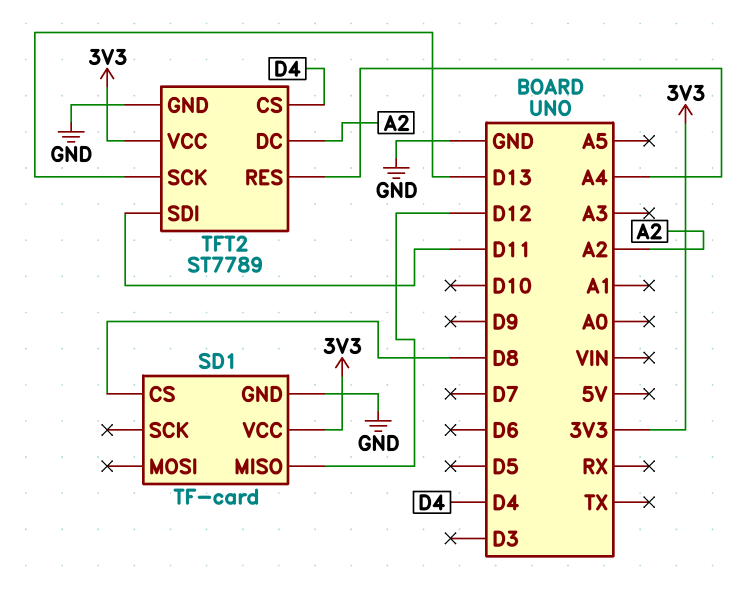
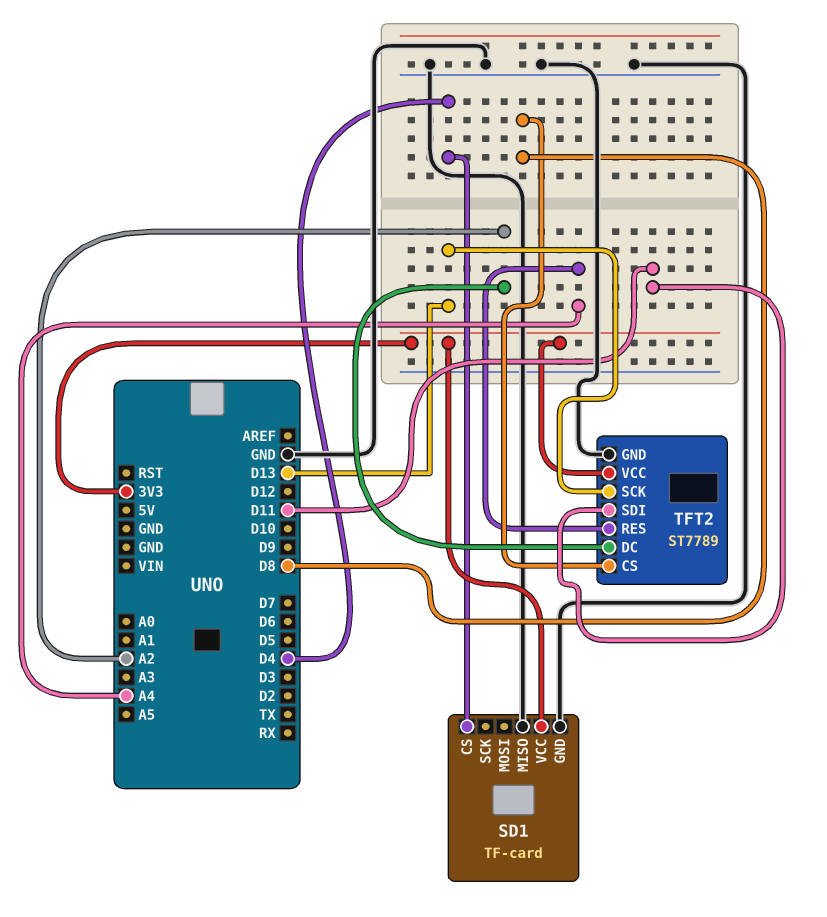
SD1 pin CS: D8 -> D4
SD1 pin MISO: D12 -> GND
TFT2 pin CS: D4 -> D8

